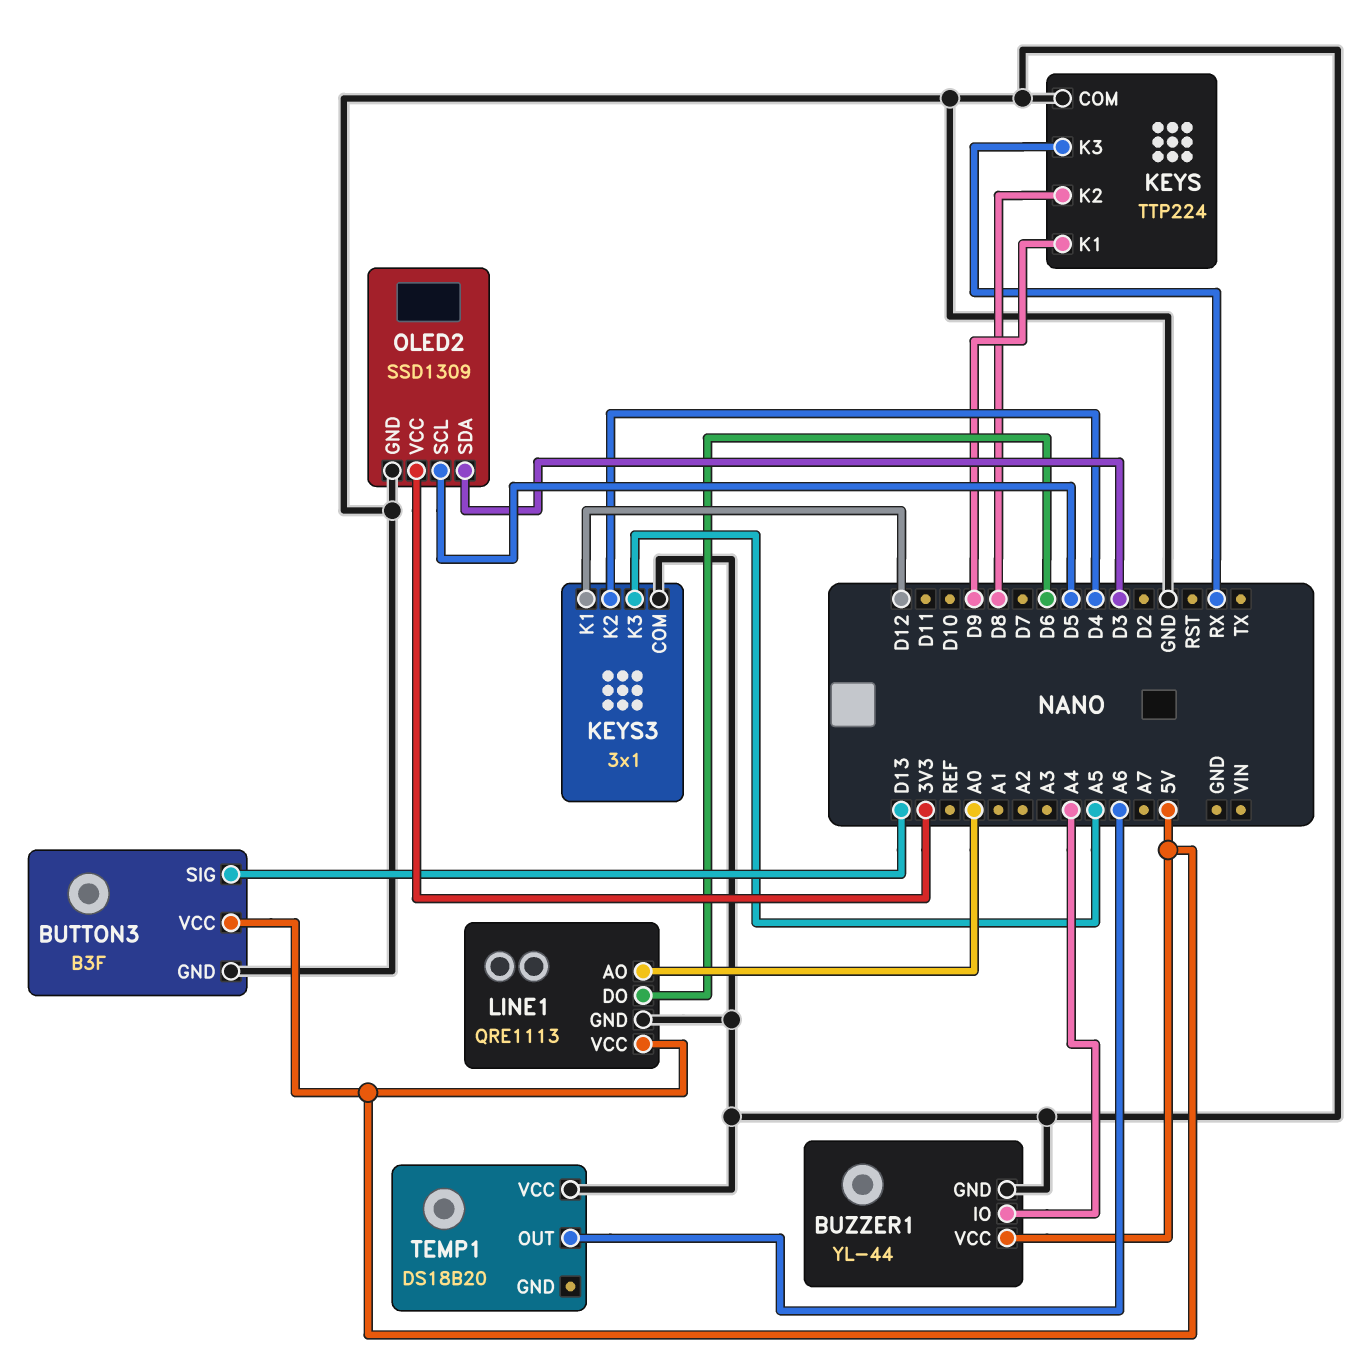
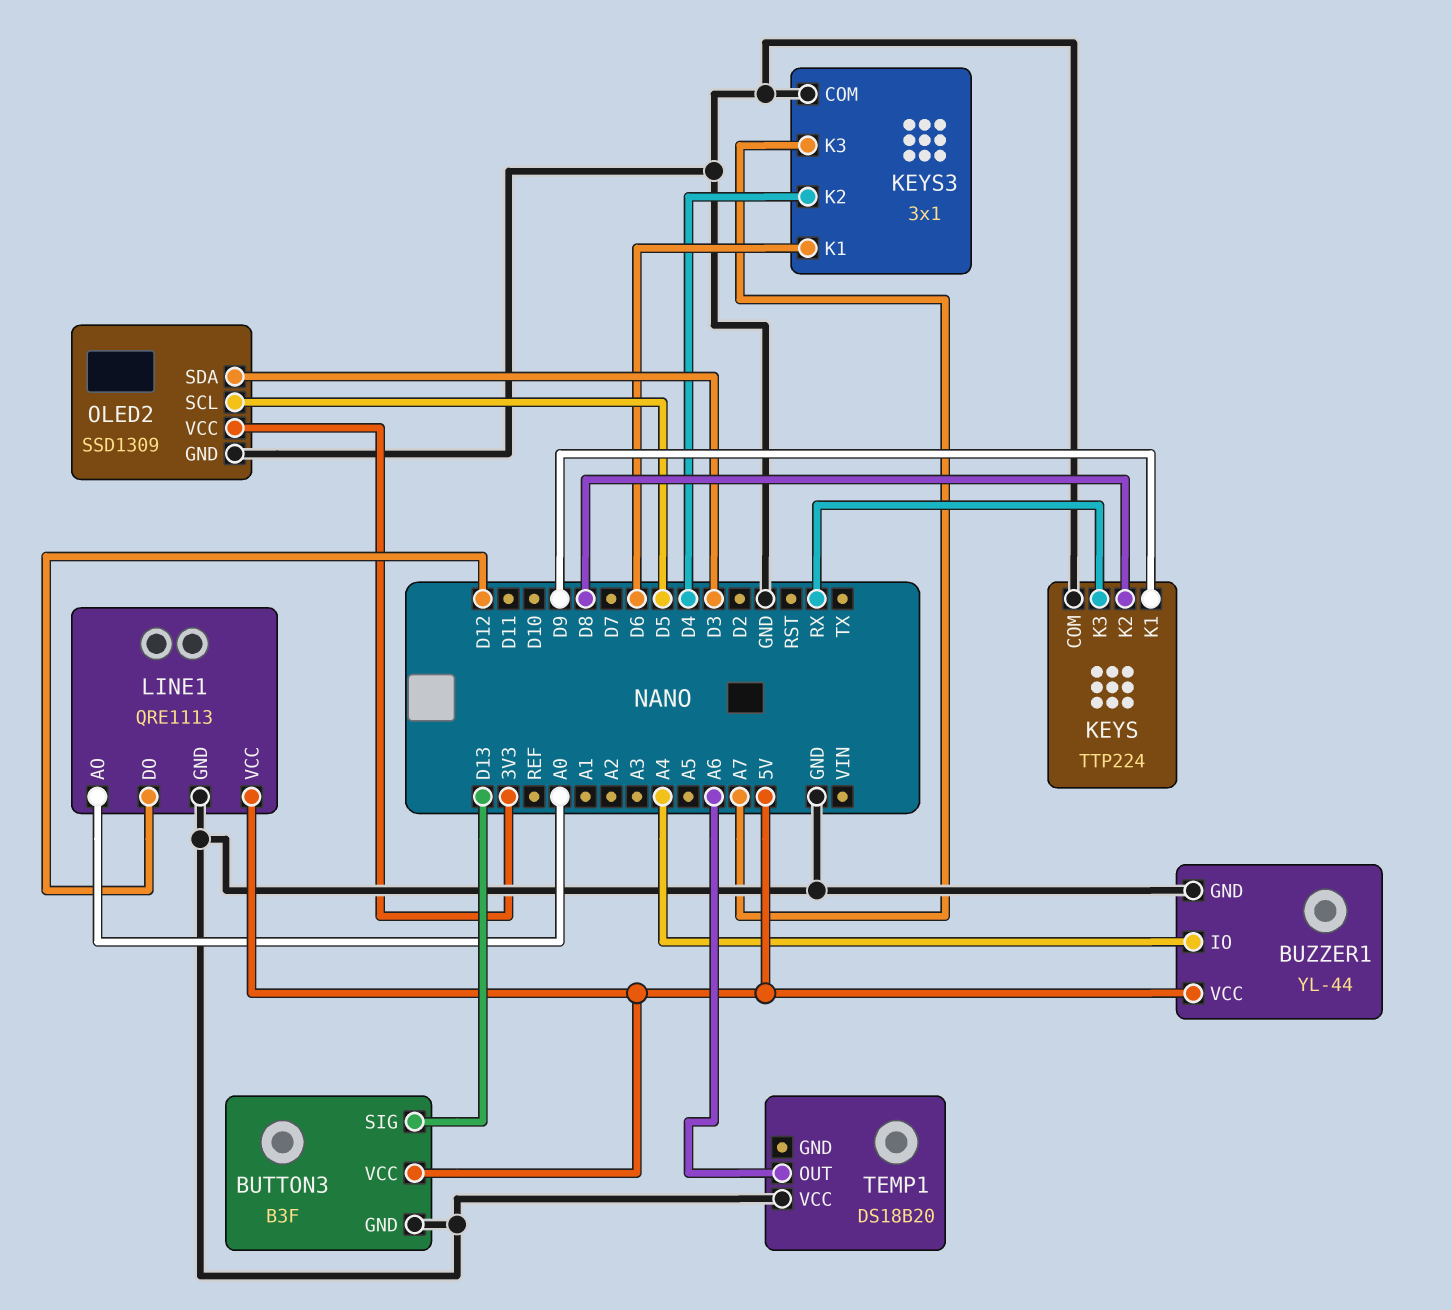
KEYS3 pin K1: D12 -> D6
KEYS3 pin K3: A5 -> A7
LINE1 pin DO: D6 -> D12

